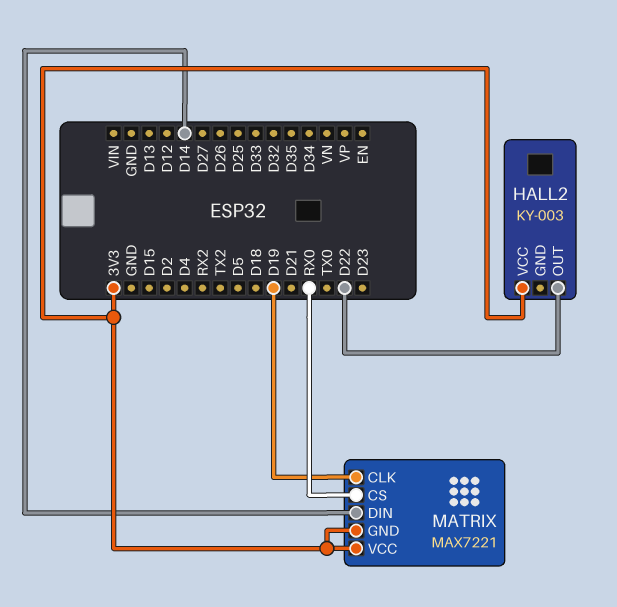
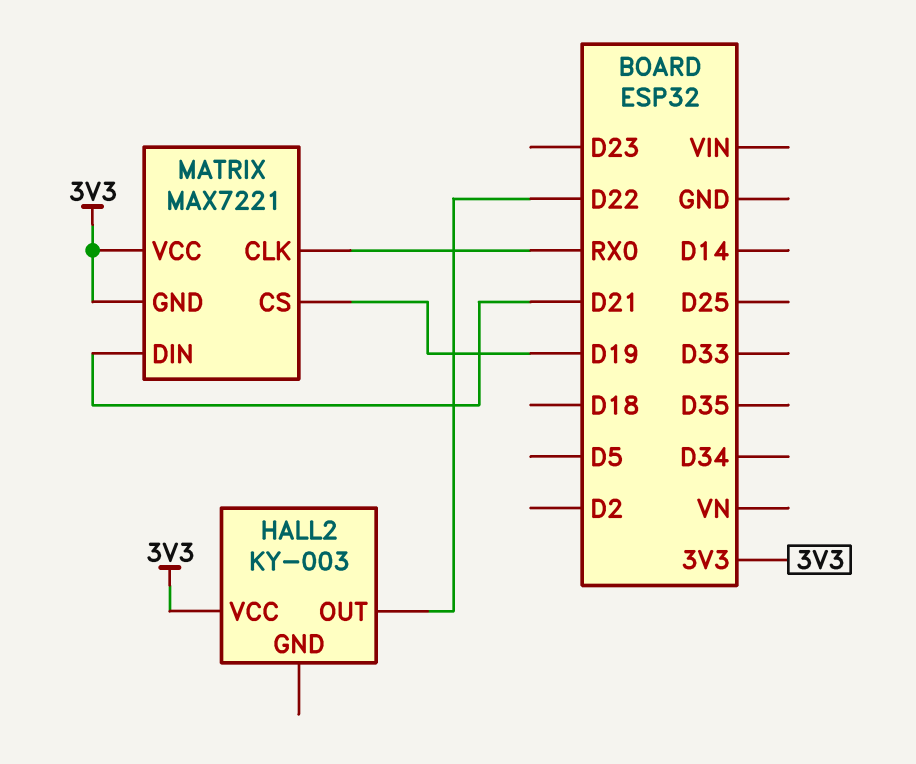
MATRIX pin CLK: D19 -> RX0
MATRIX pin CS: RX0 -> D19
MATRIX pin DIN: D14 -> D21

